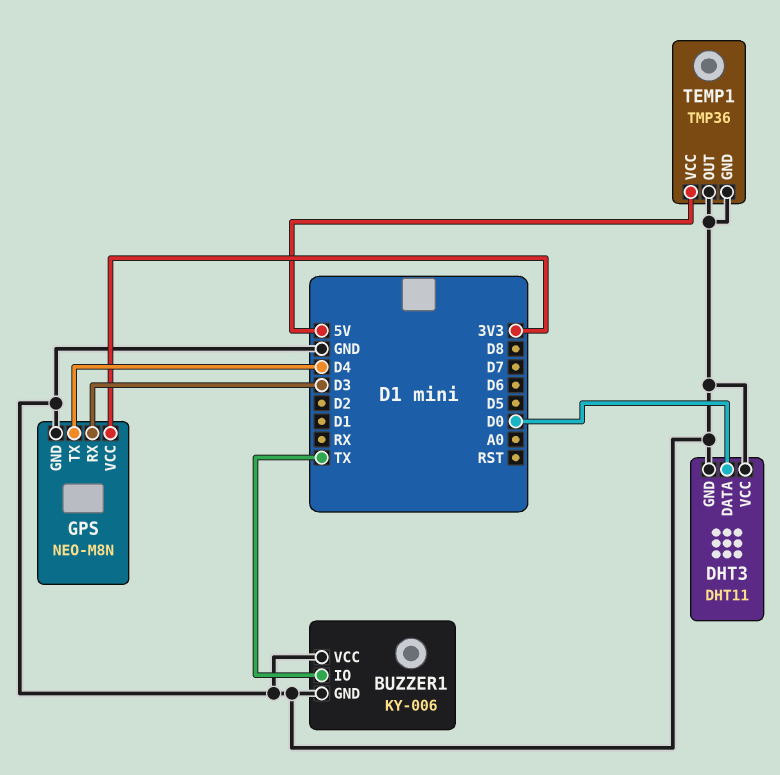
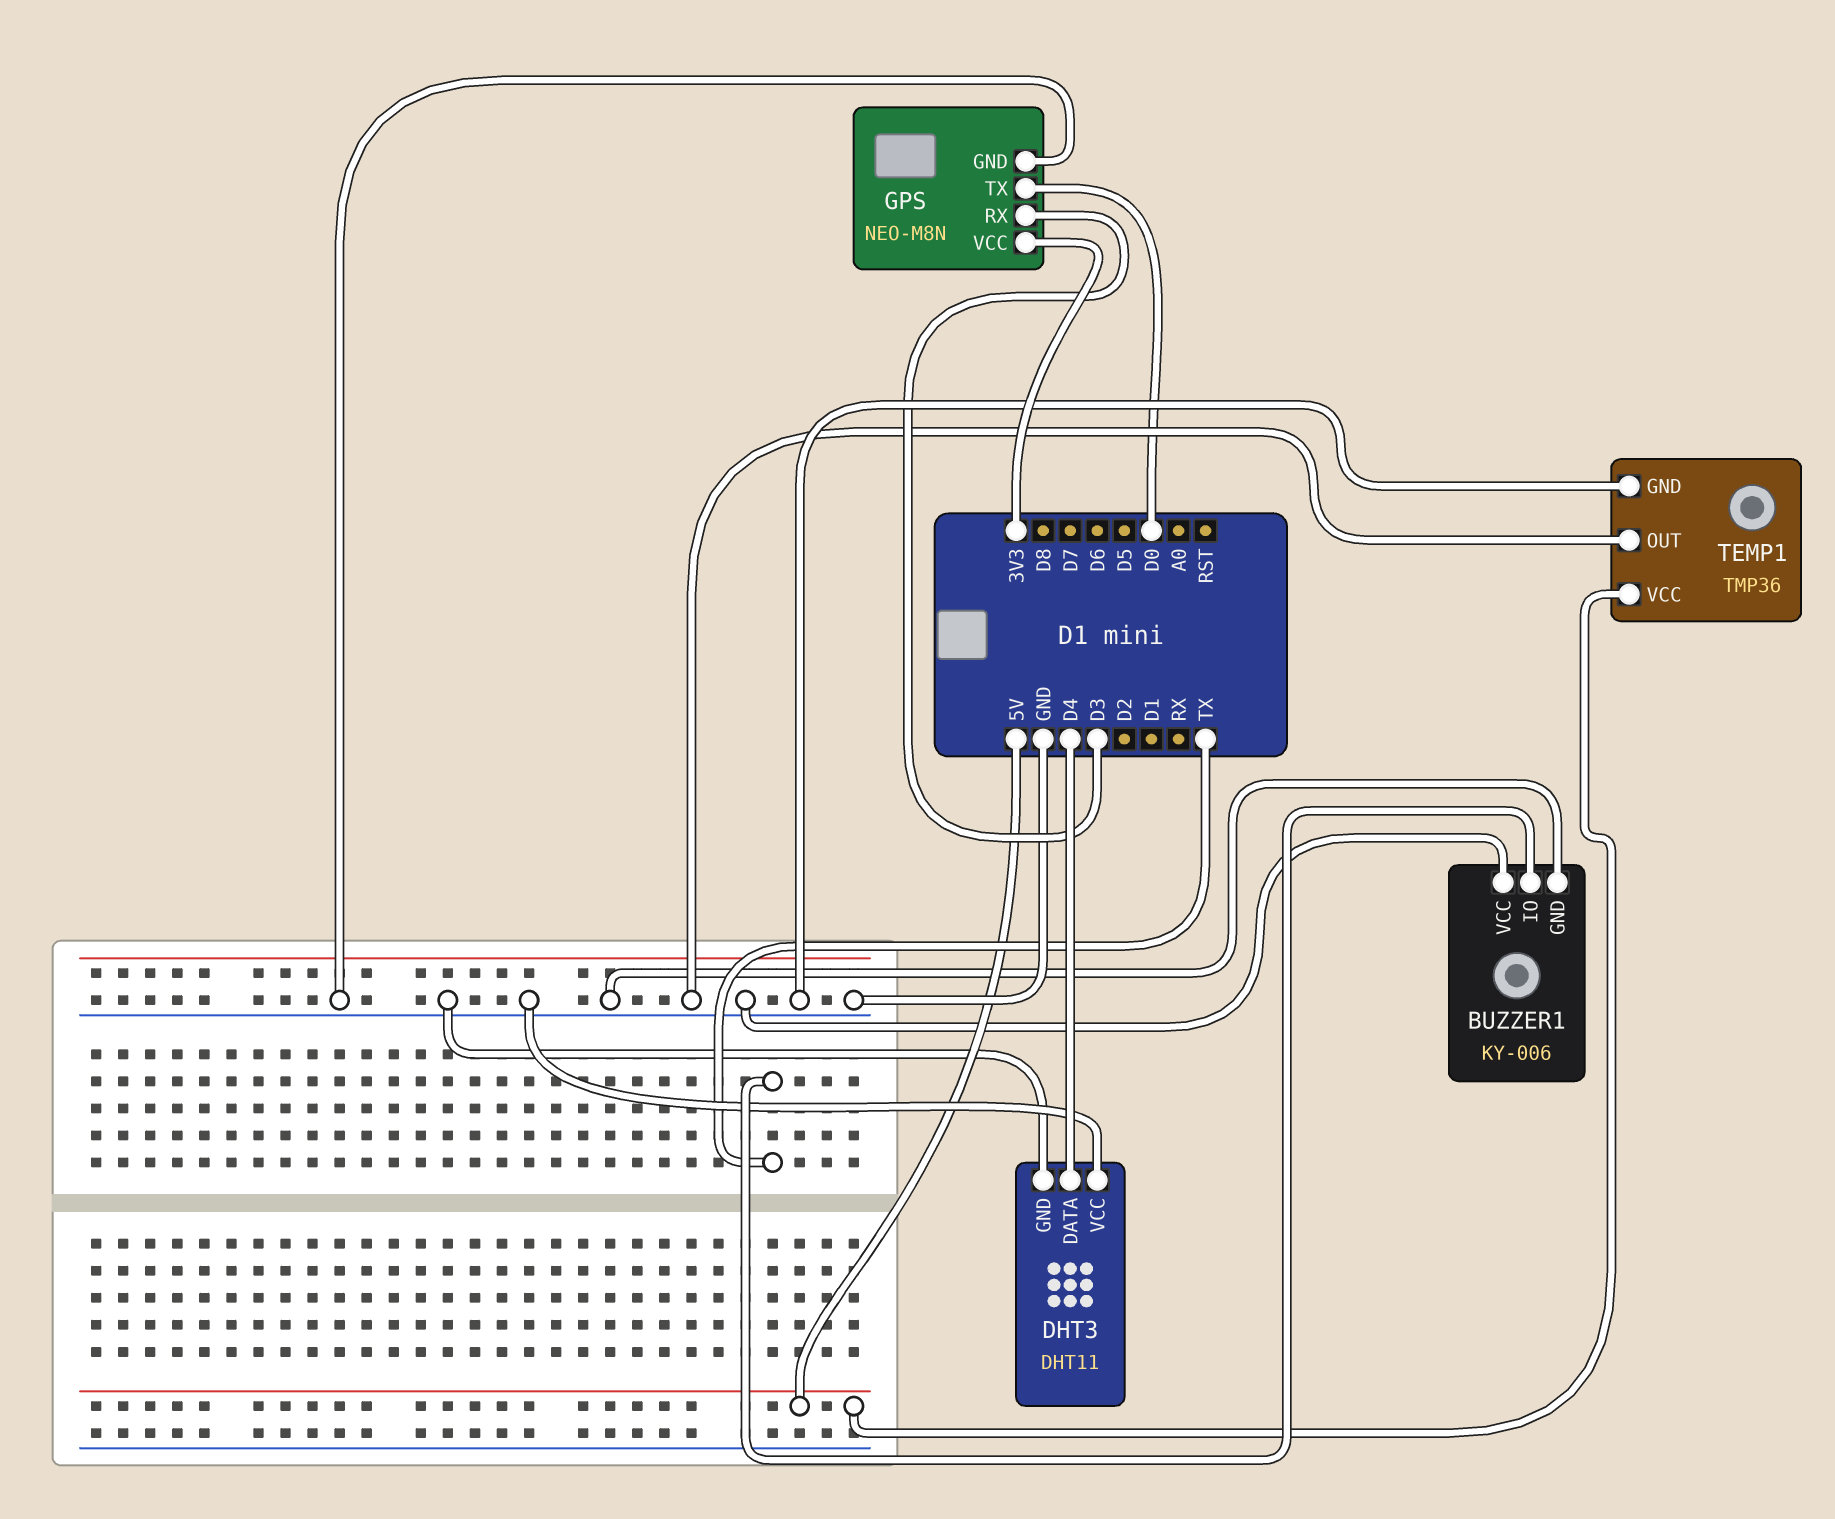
DHT3 pin DATA: D0 -> D4
GPS pin TX: D4 -> D0

